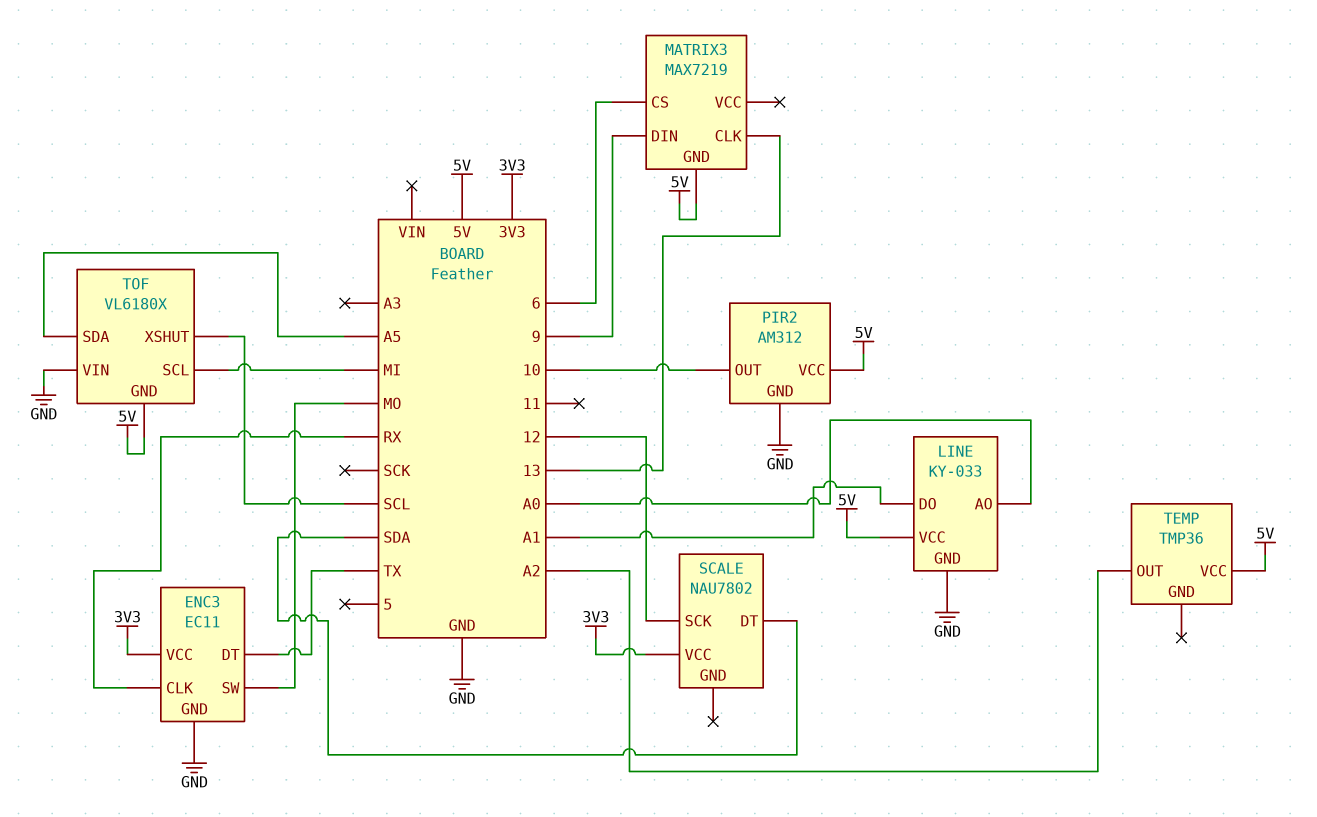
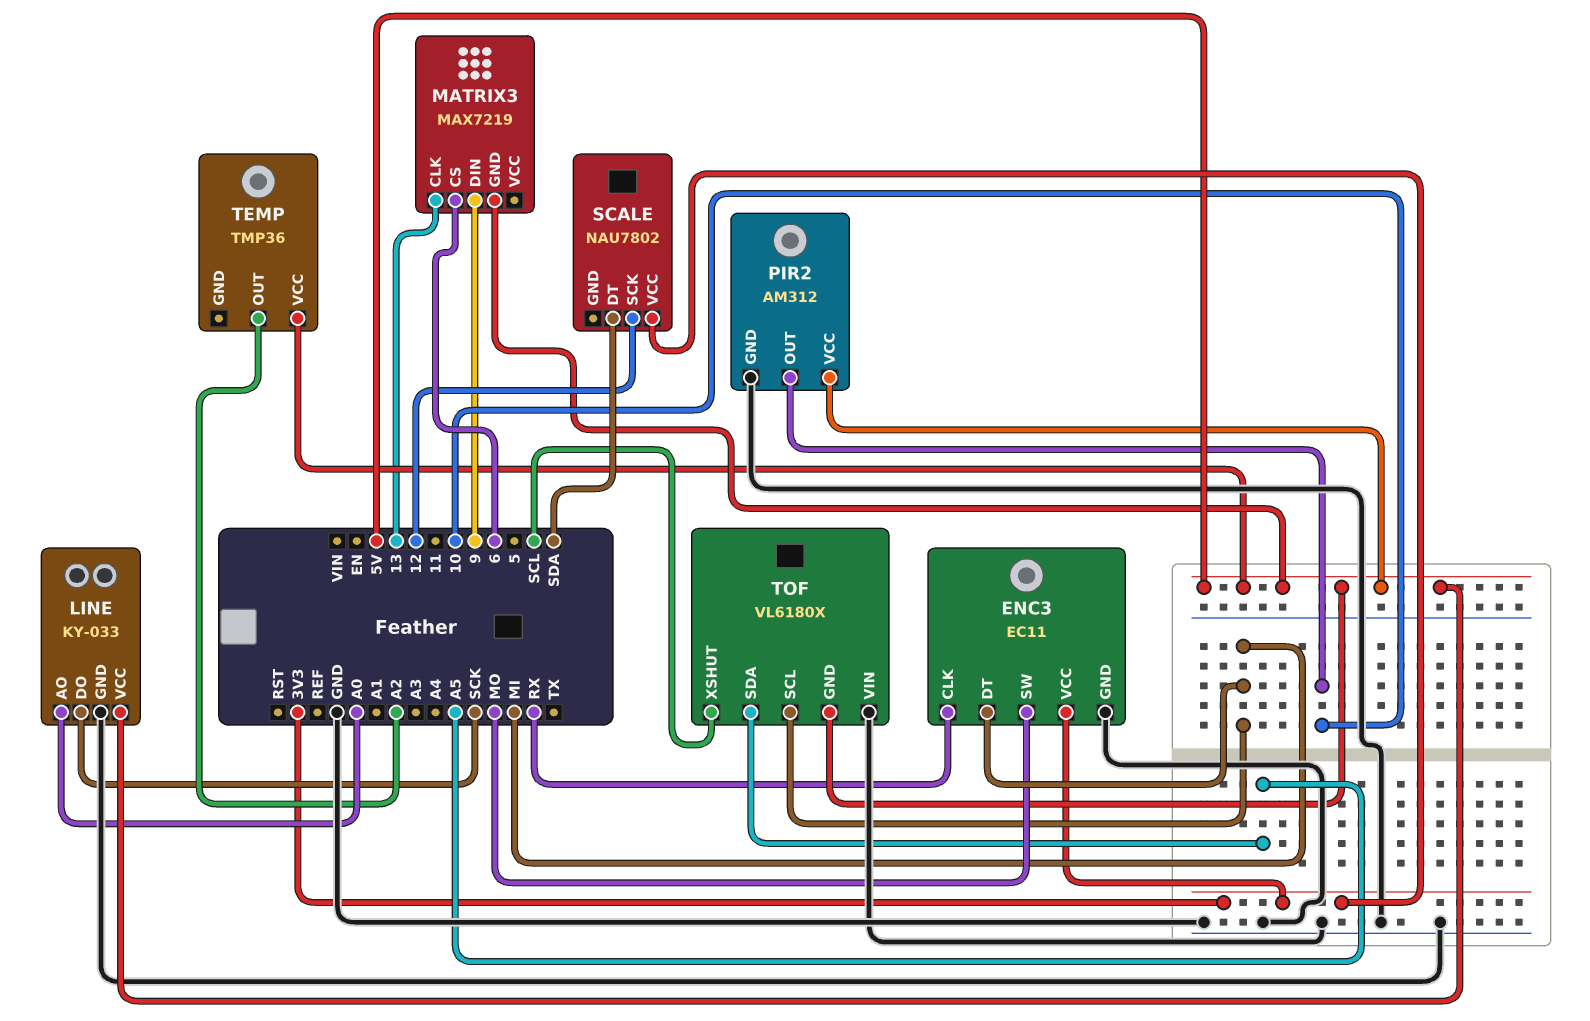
ENC3 pin DT: TX -> MI
LINE pin DO: A1 -> SCK

